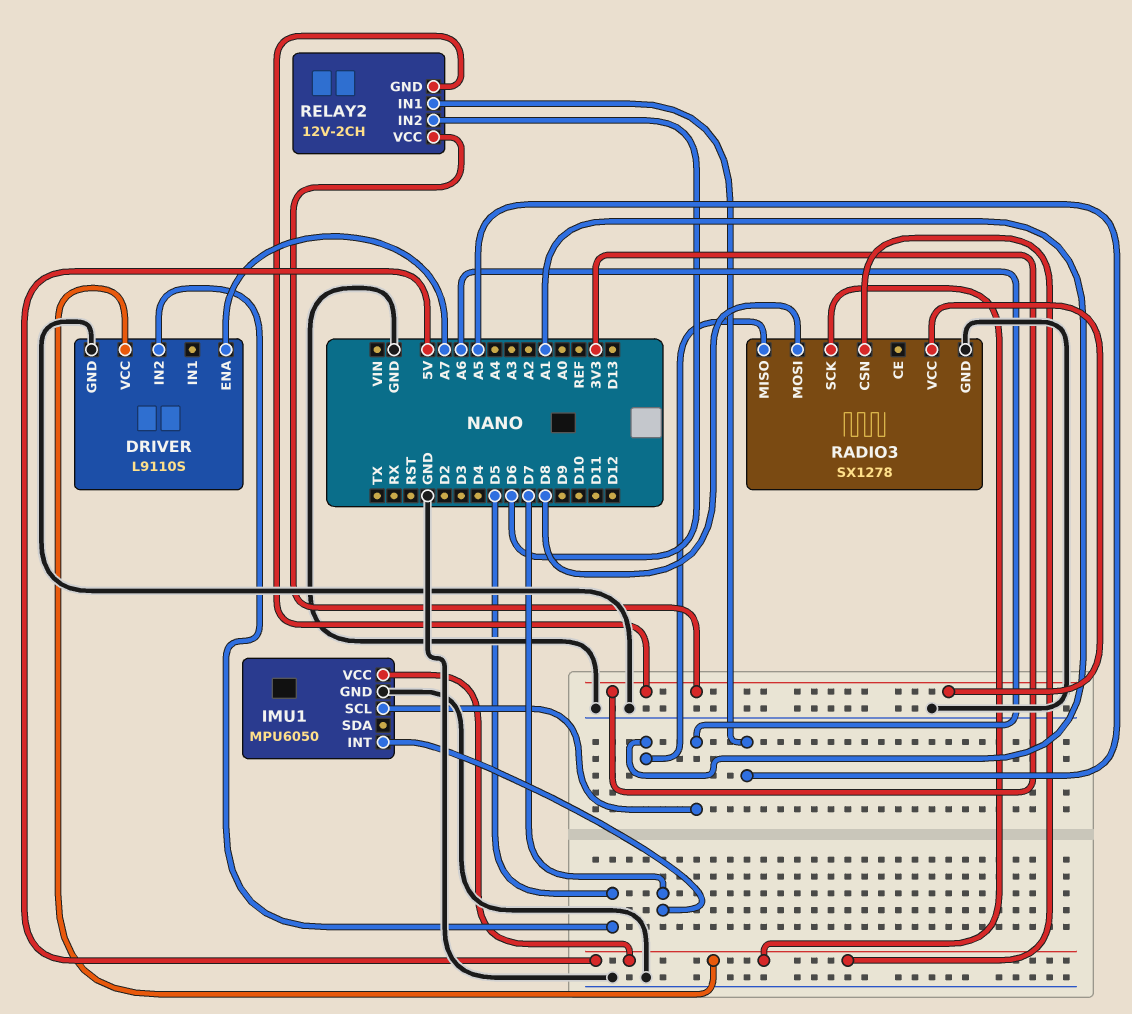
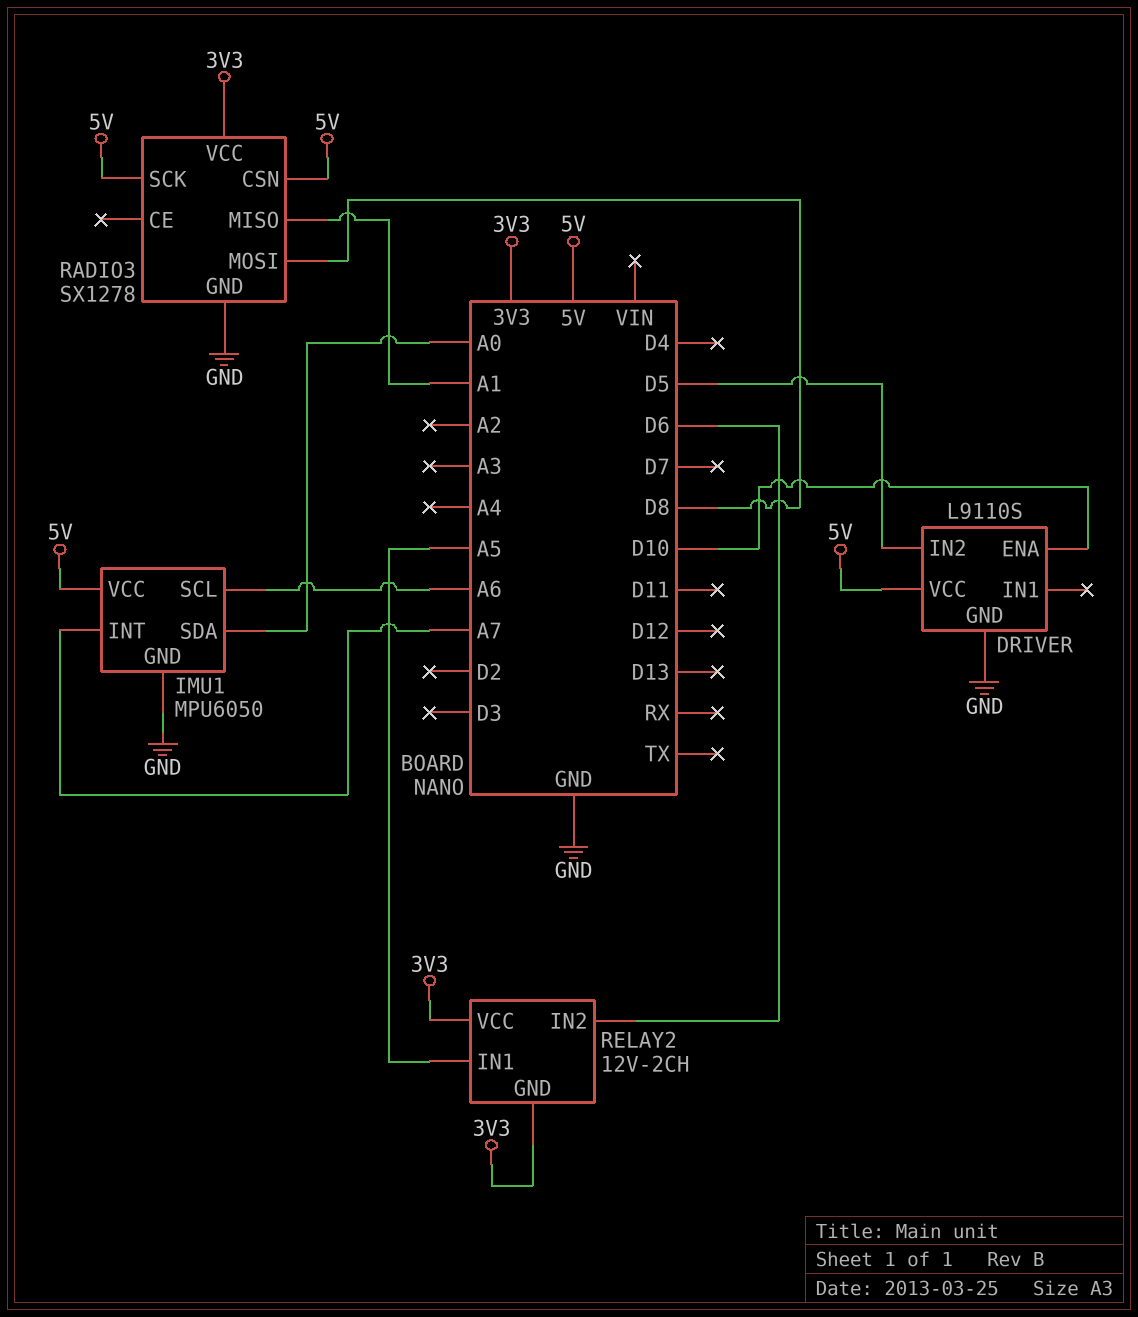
DRIVER pin ENA: A7 -> D10
IMU1 pin INT: D7 -> A7
IMU1 pin SDA: none -> A0

